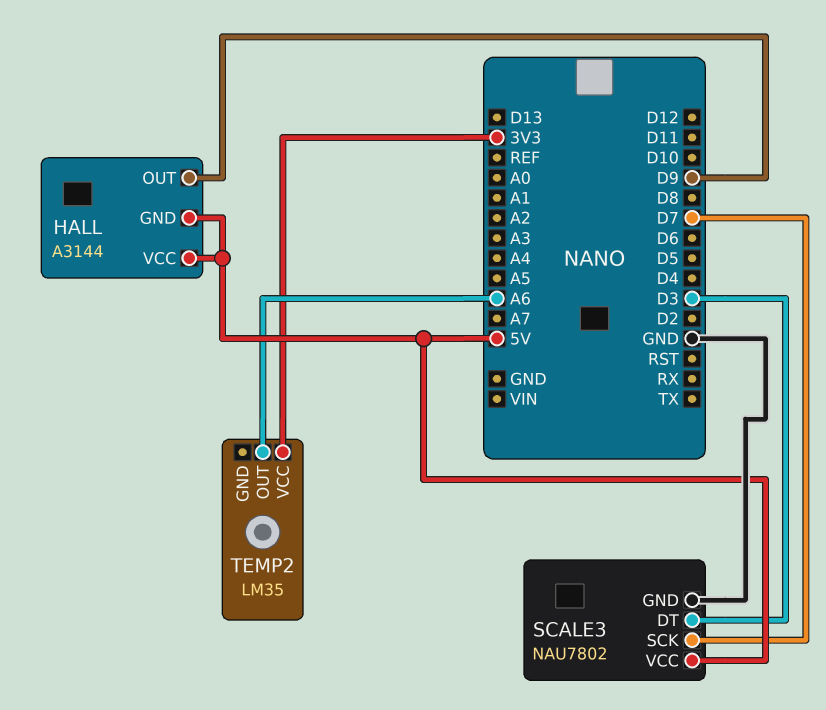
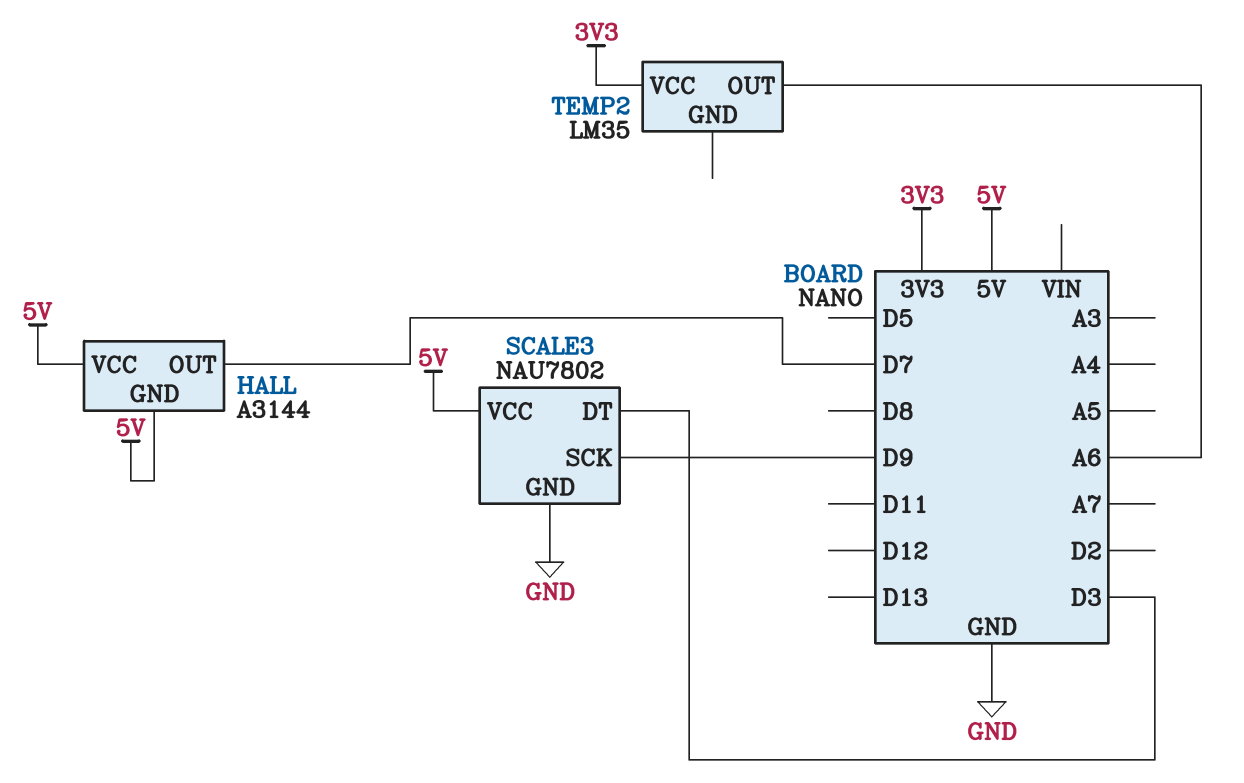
HALL pin OUT: D9 -> D7
SCALE3 pin SCK: D7 -> D9

